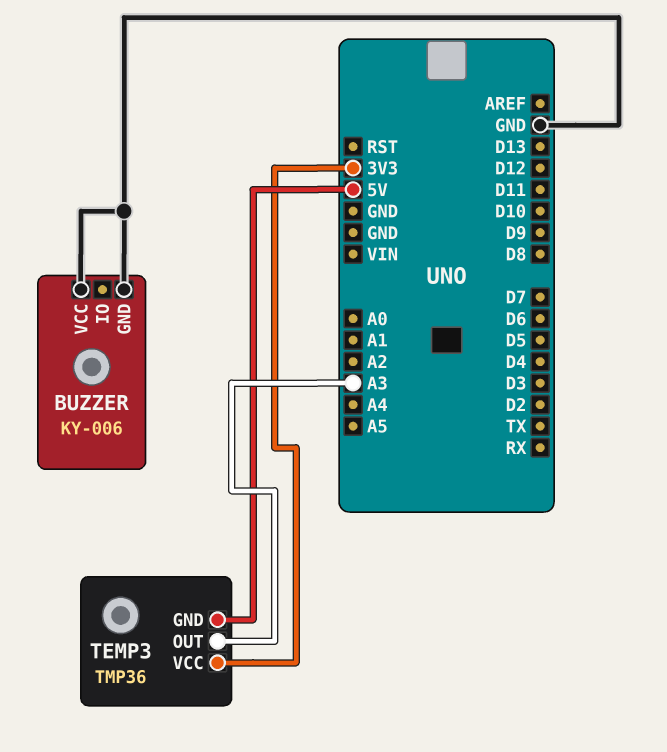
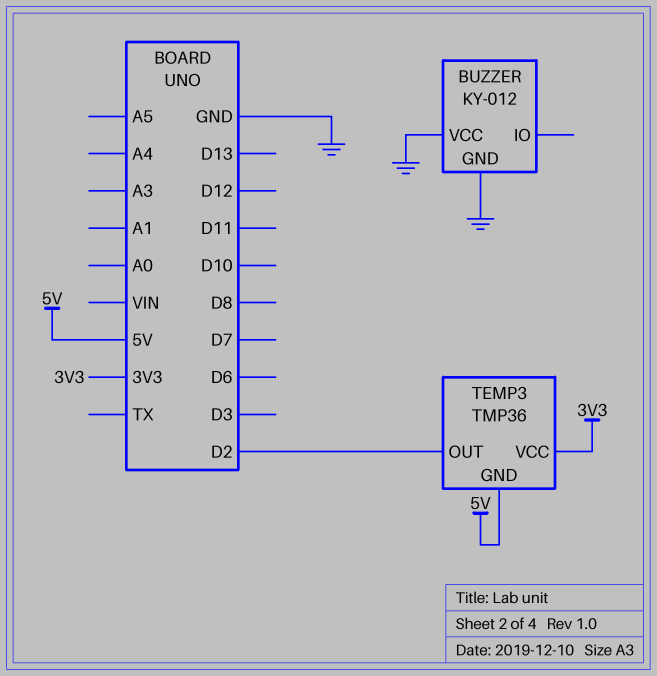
BUZZER: KY-006 -> KY-012
TEMP3 pin OUT: A3 -> D2

